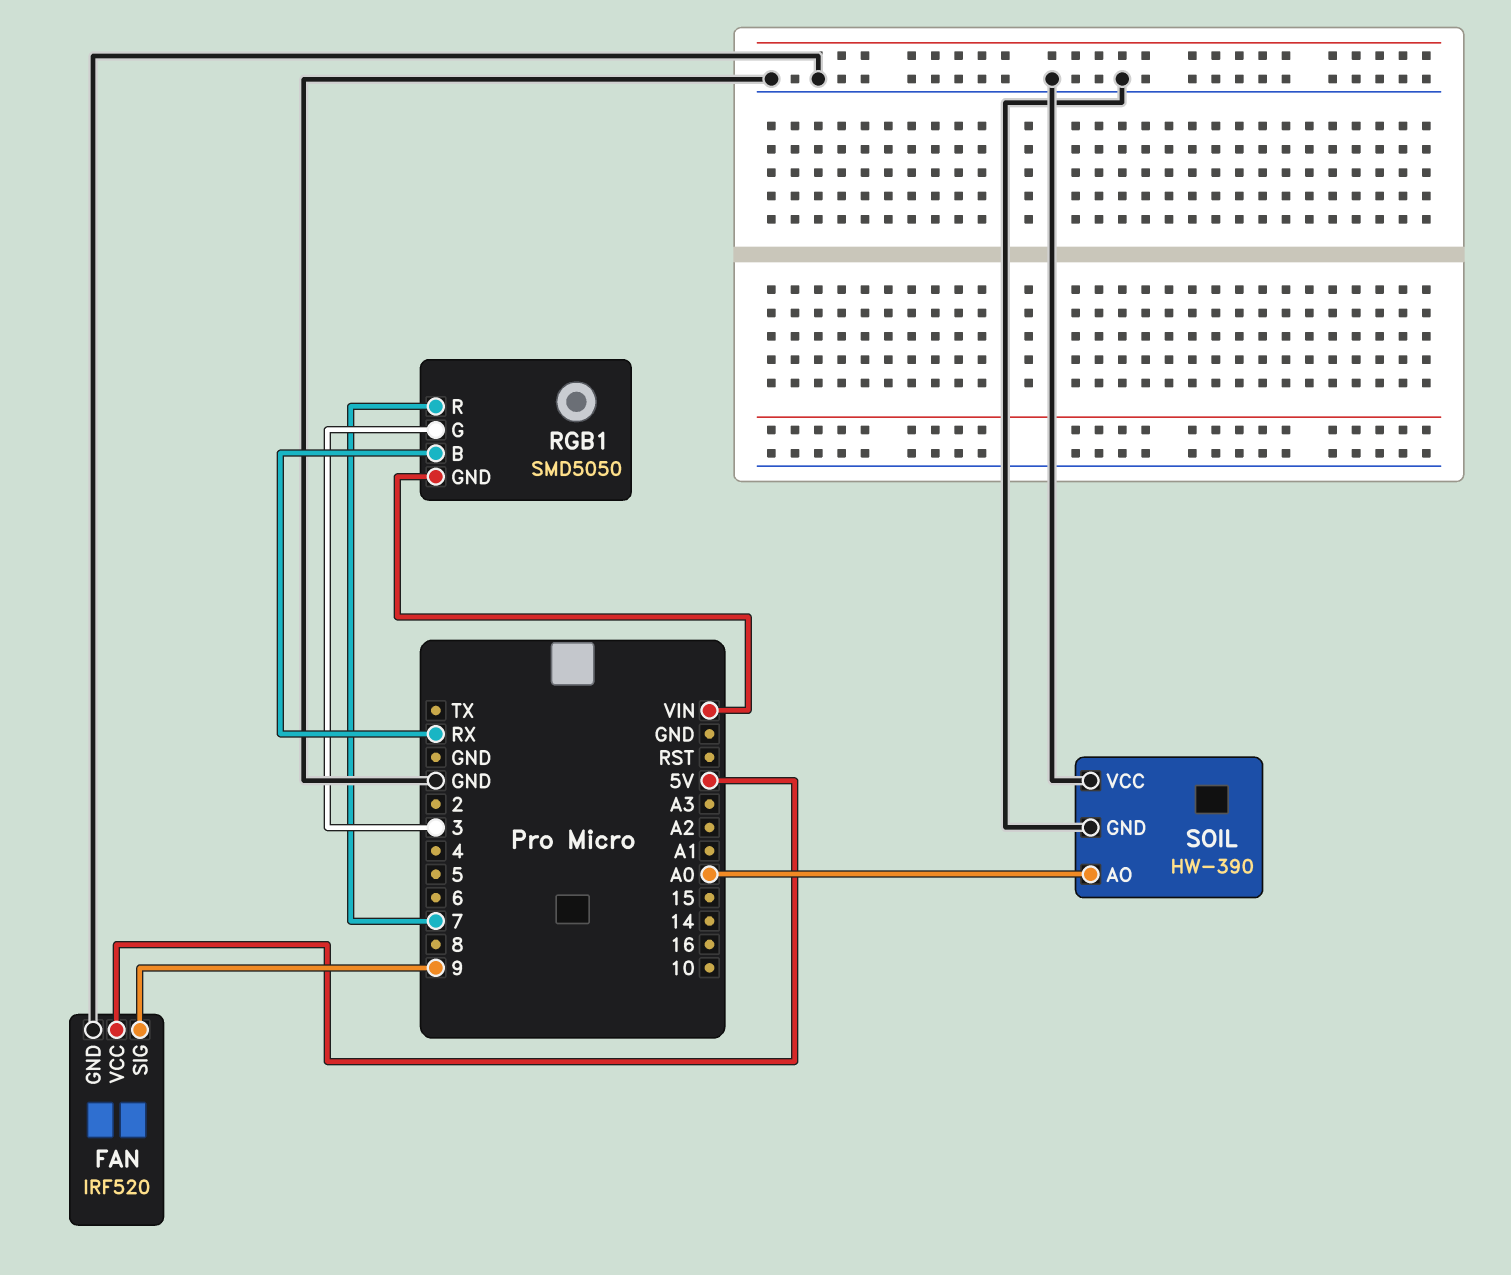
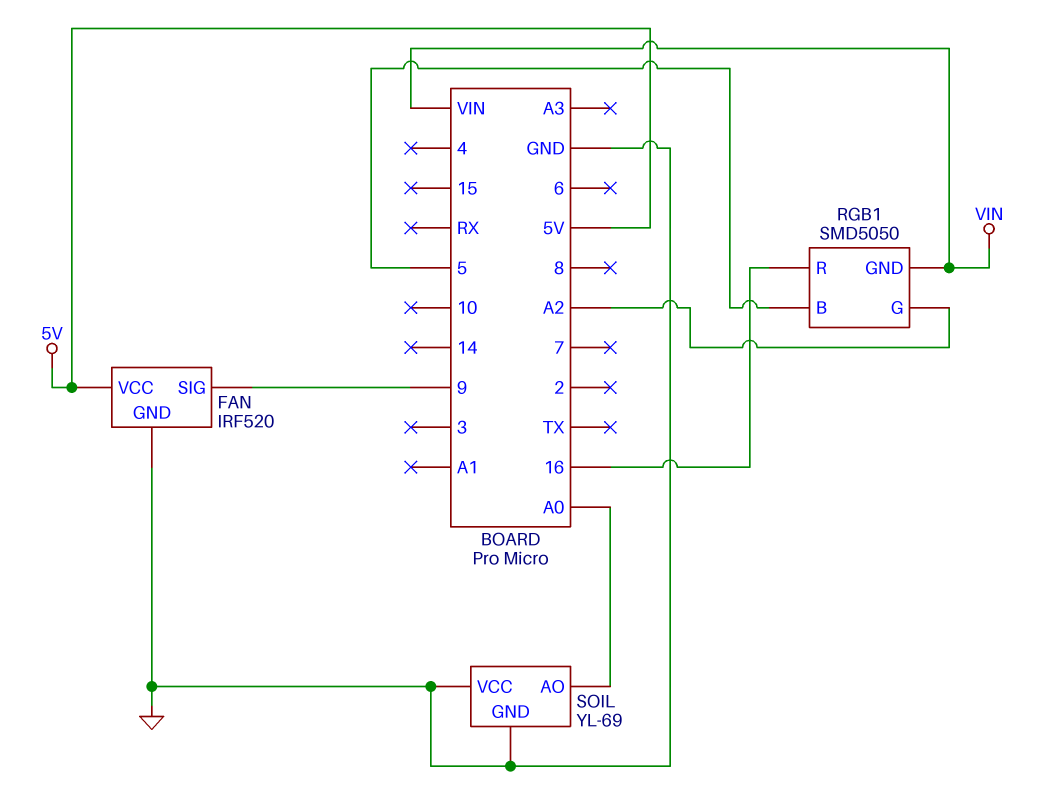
RGB1 pin B: RX -> 5
RGB1 pin G: 3 -> A2
RGB1 pin R: 7 -> 16
SOIL: HW-390 -> YL-69

